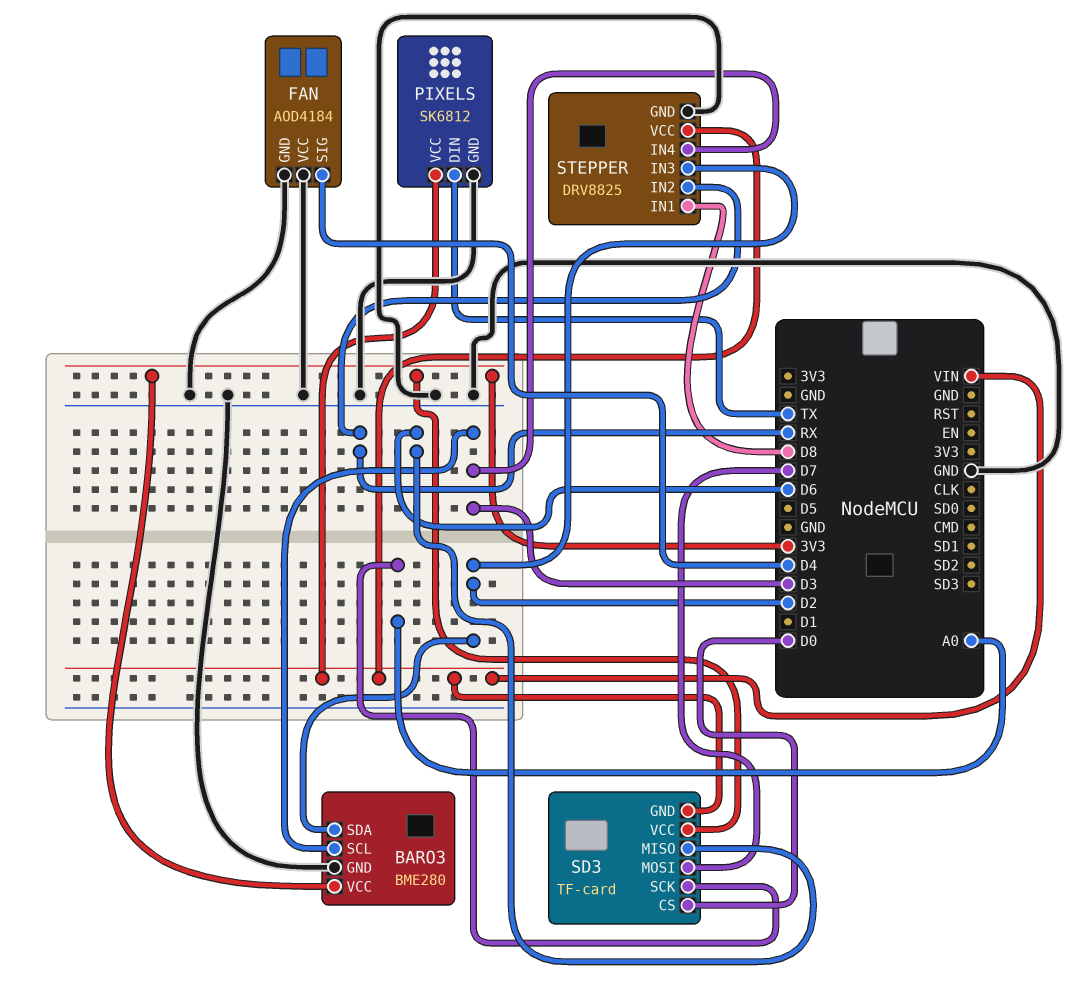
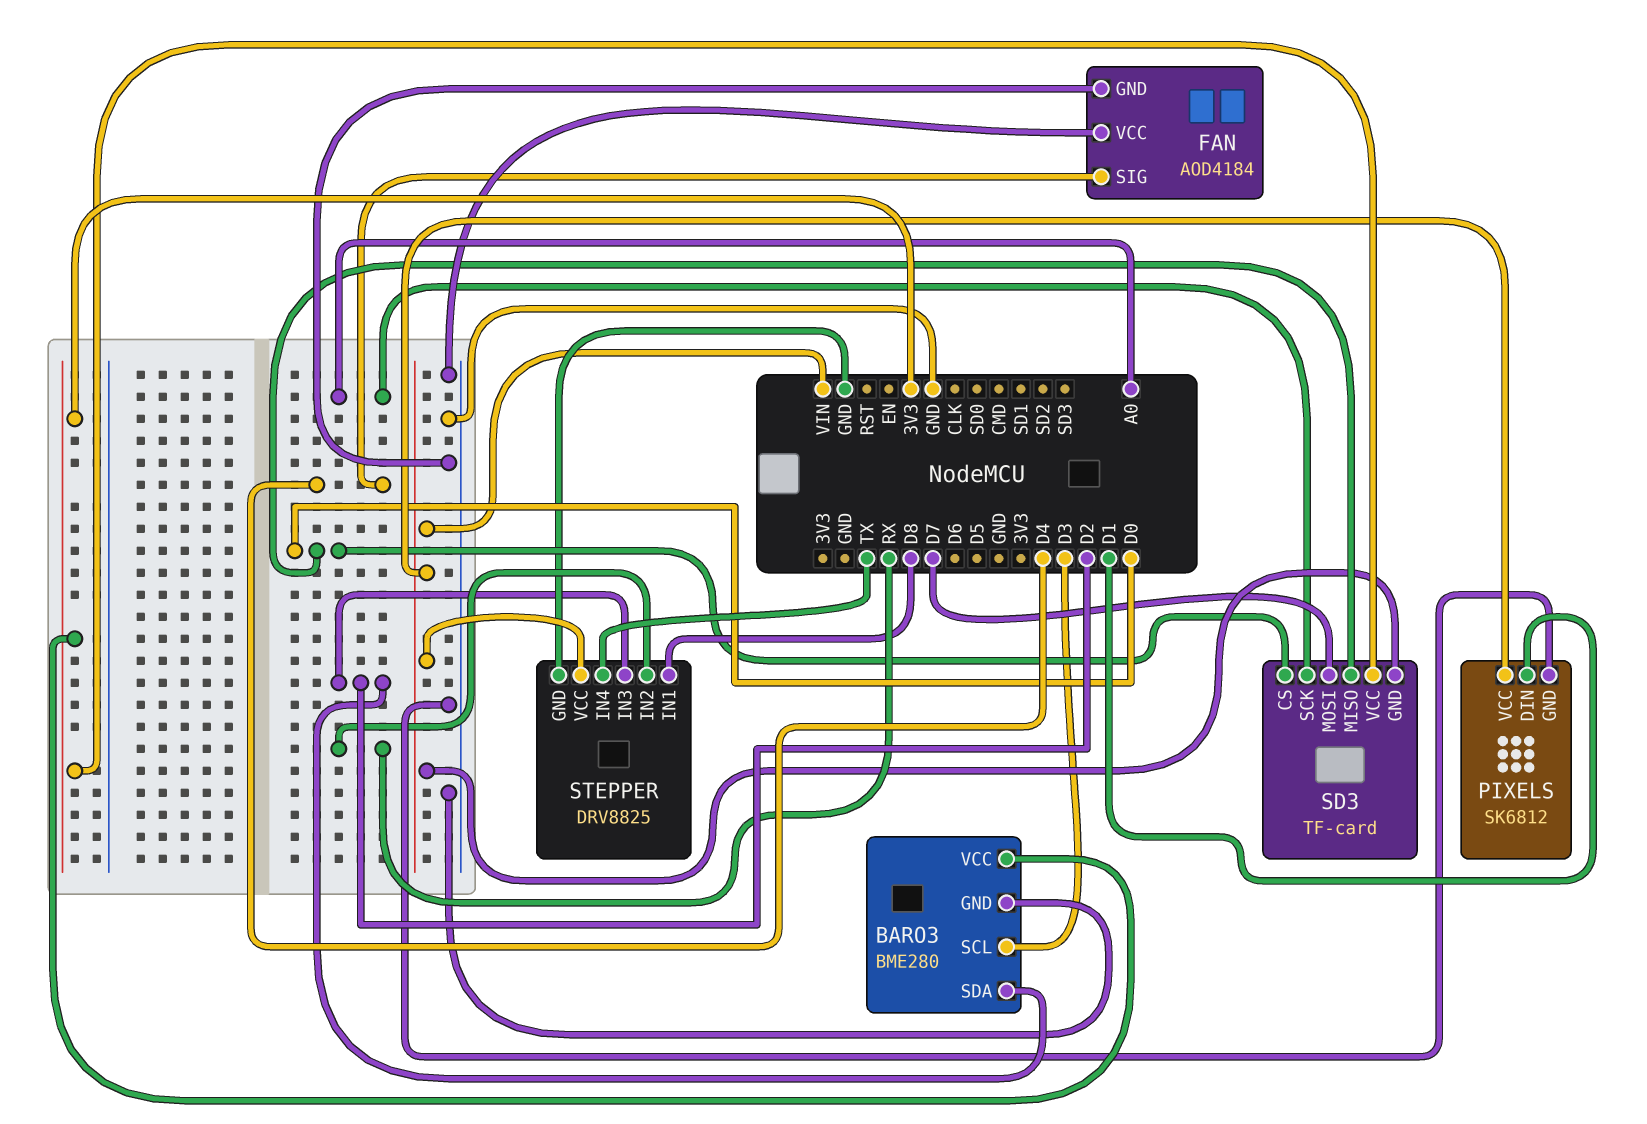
PIXELS pin DIN: TX -> D1
SD3 pin MISO: D6 -> D0
STEPPER pin IN4: D3 -> TX

